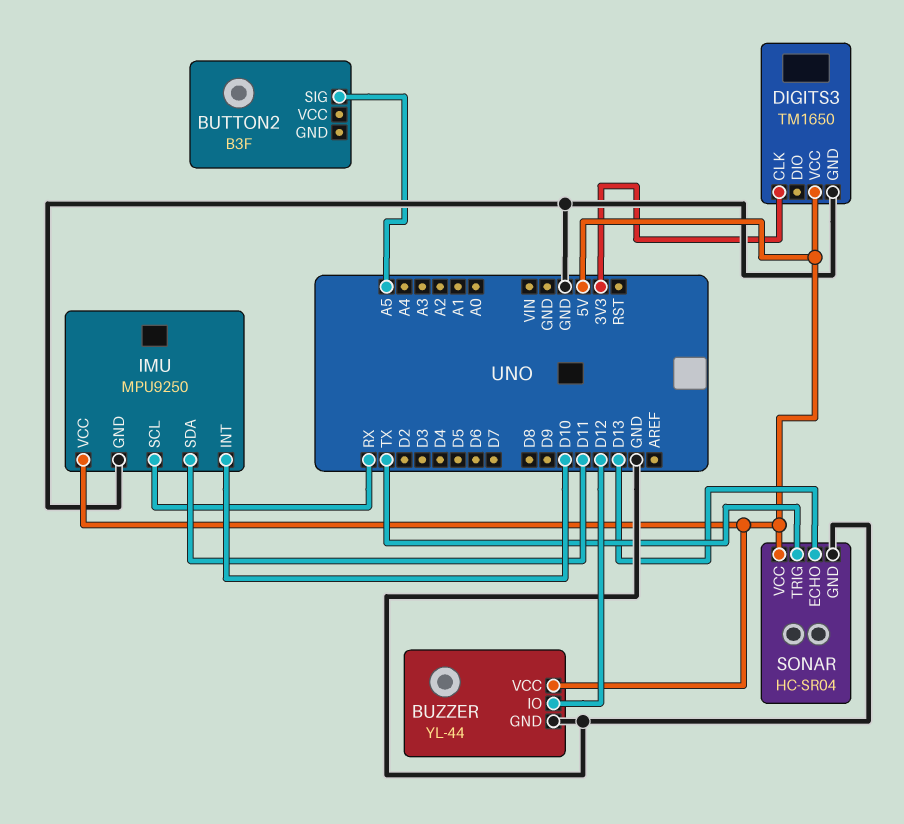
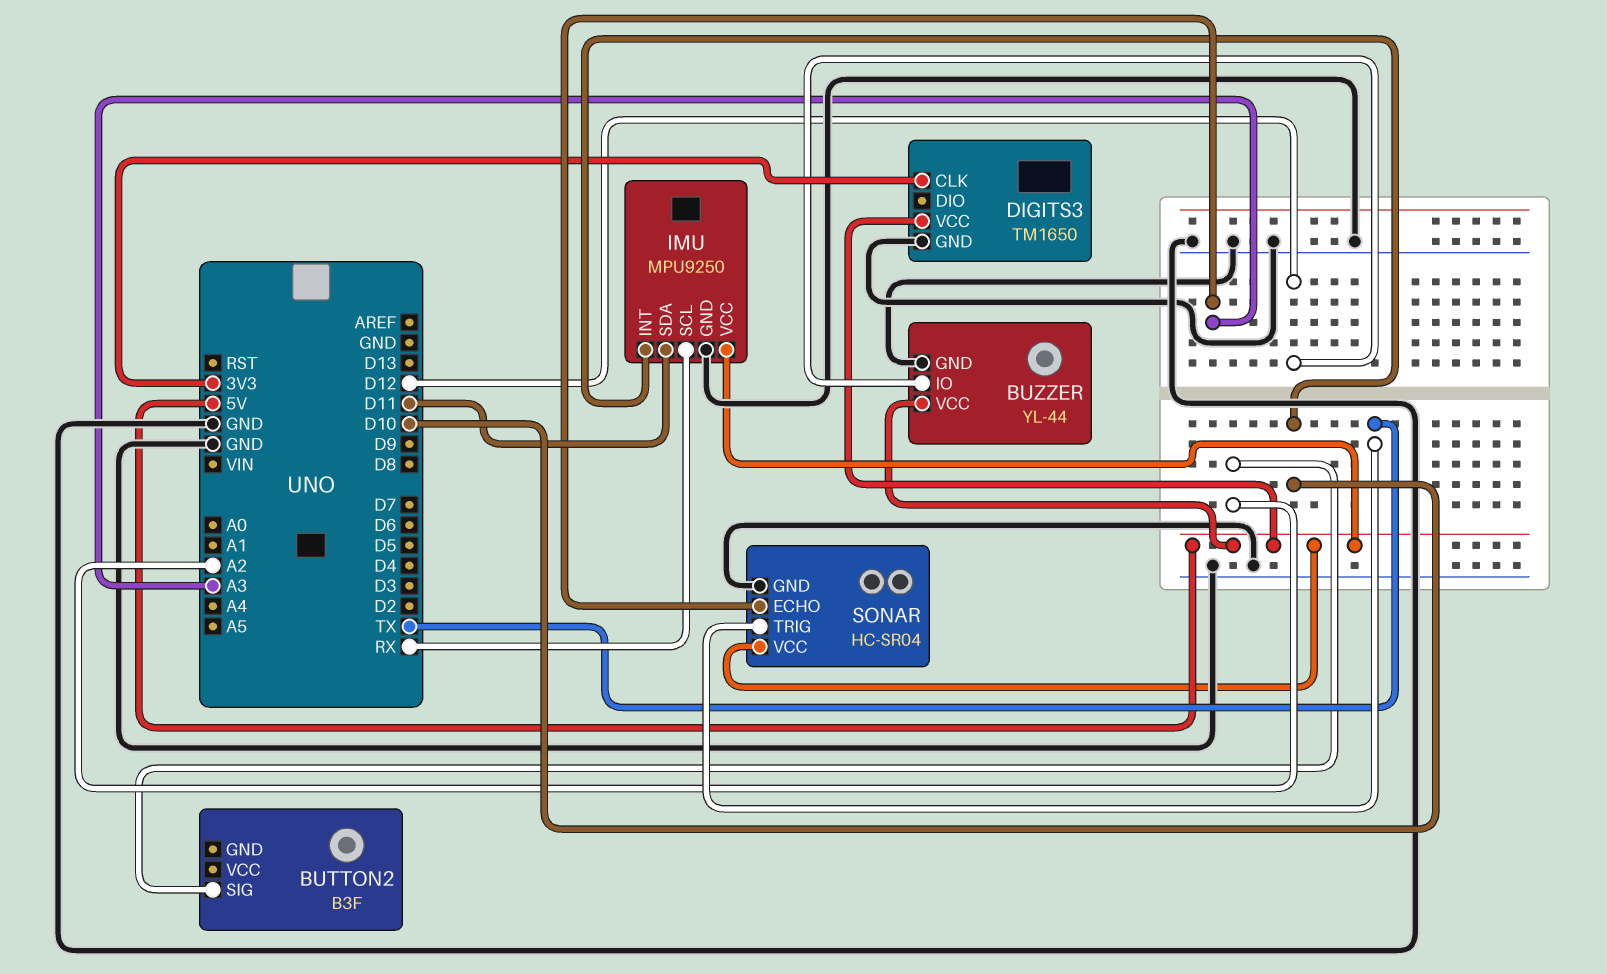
BUTTON2 pin SIG: A5 -> A2
SONAR pin ECHO: D13 -> A3

